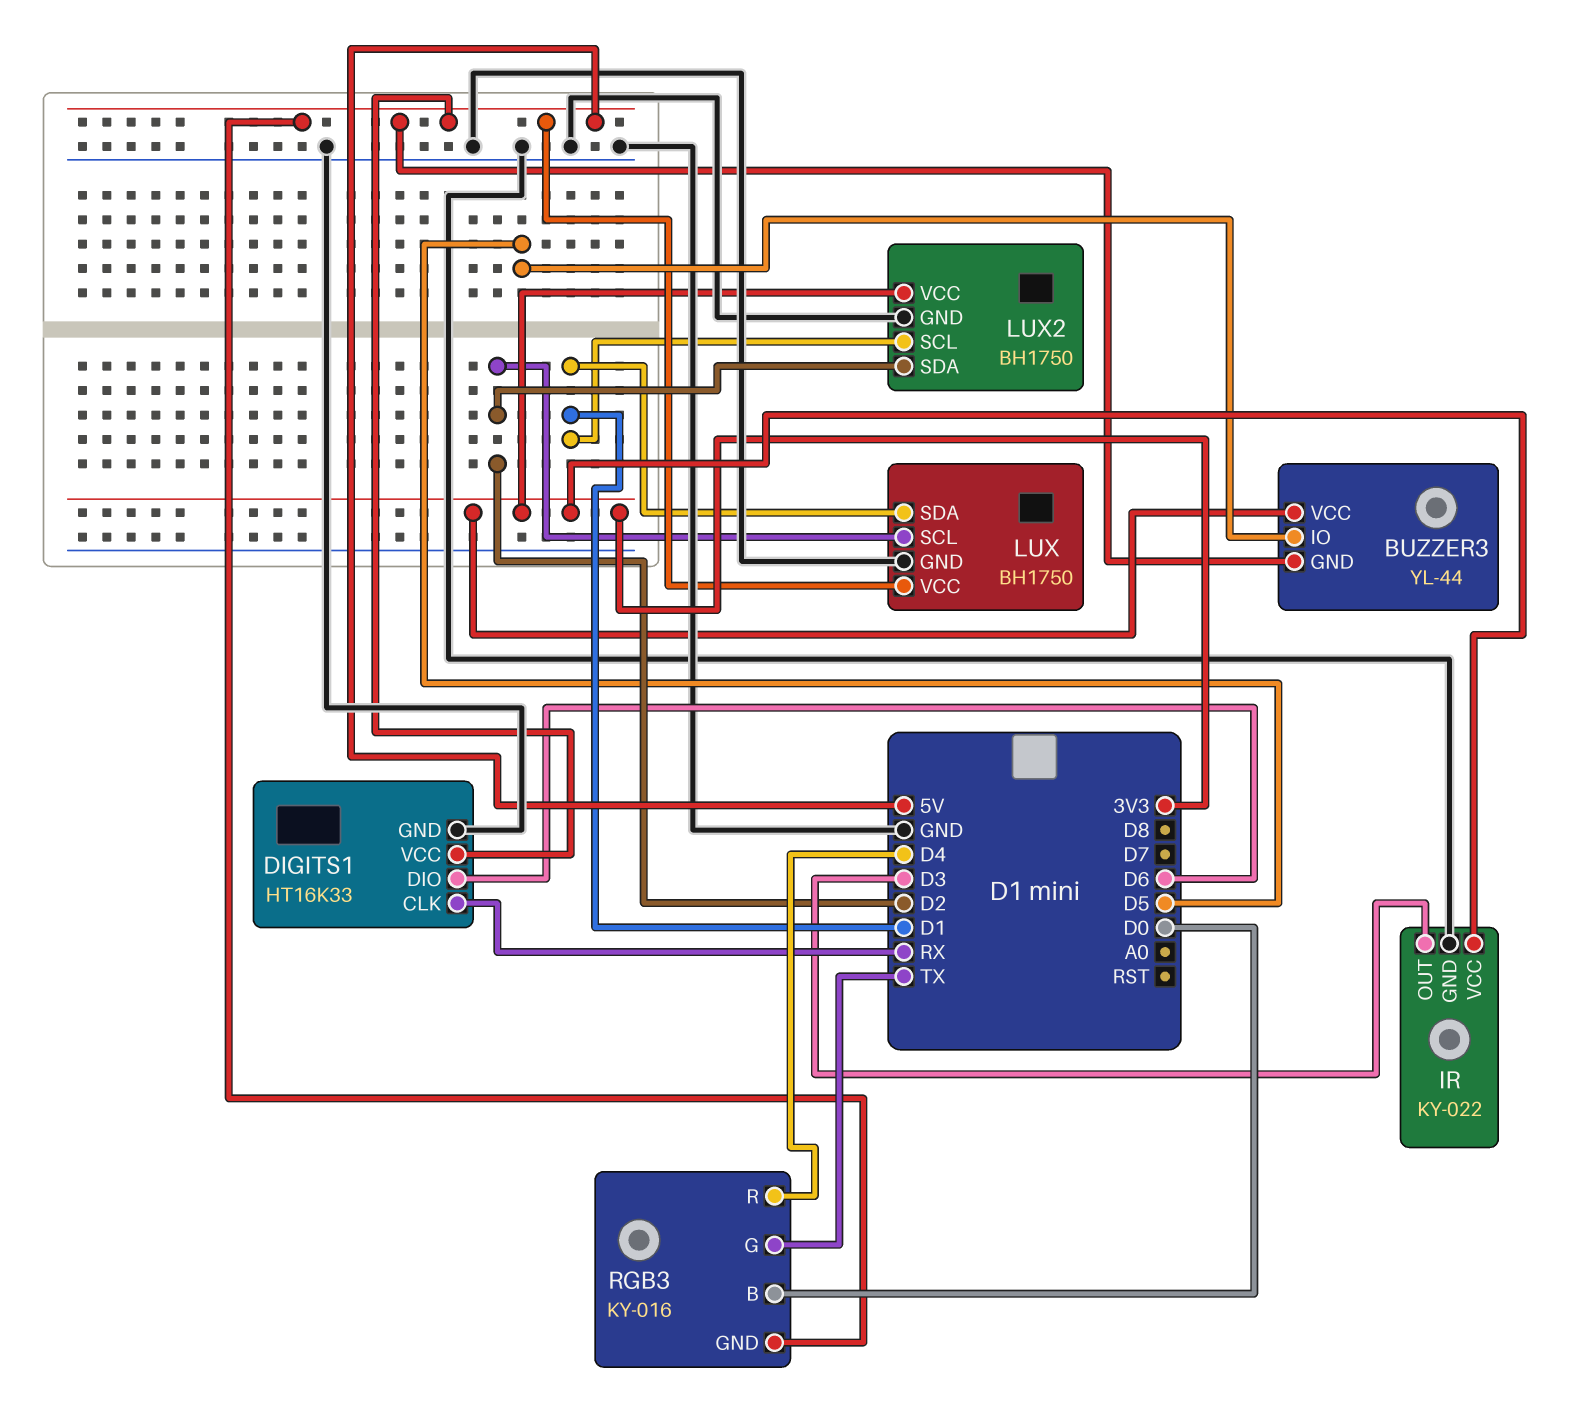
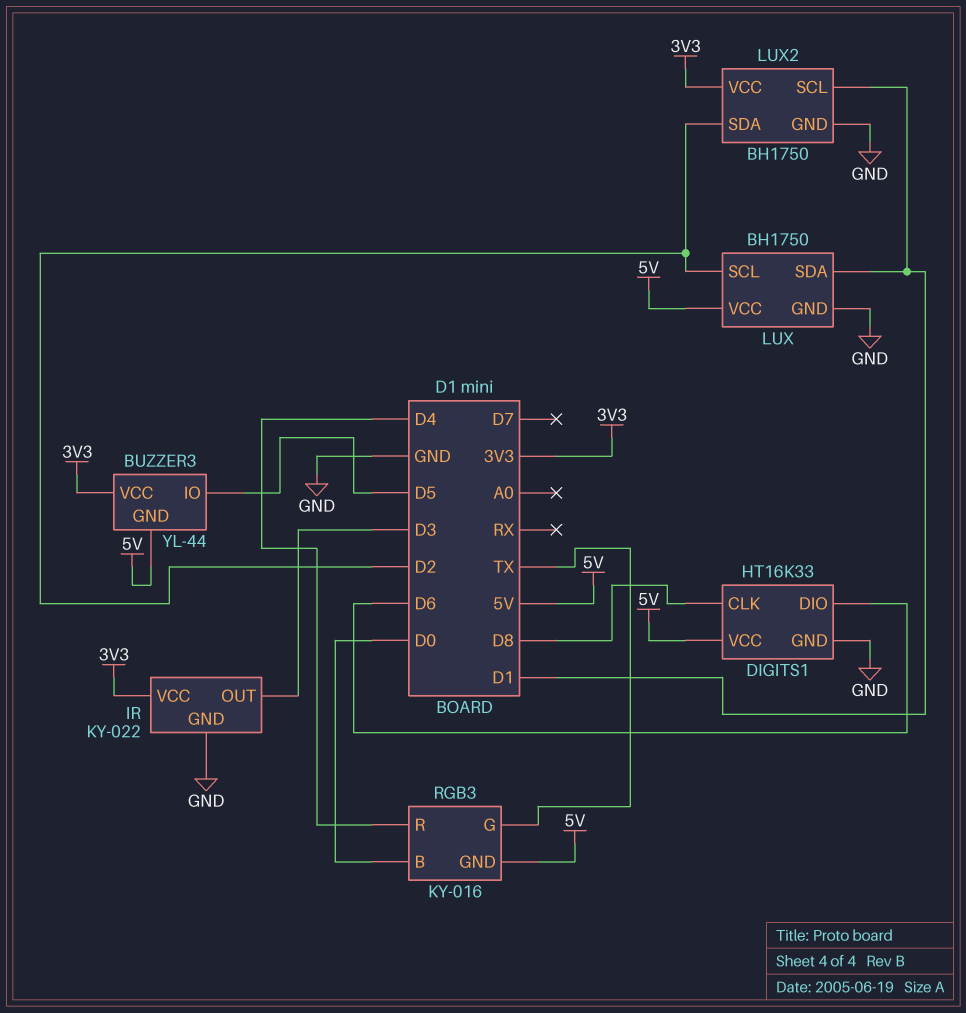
DIGITS1 pin CLK: RX -> D8

